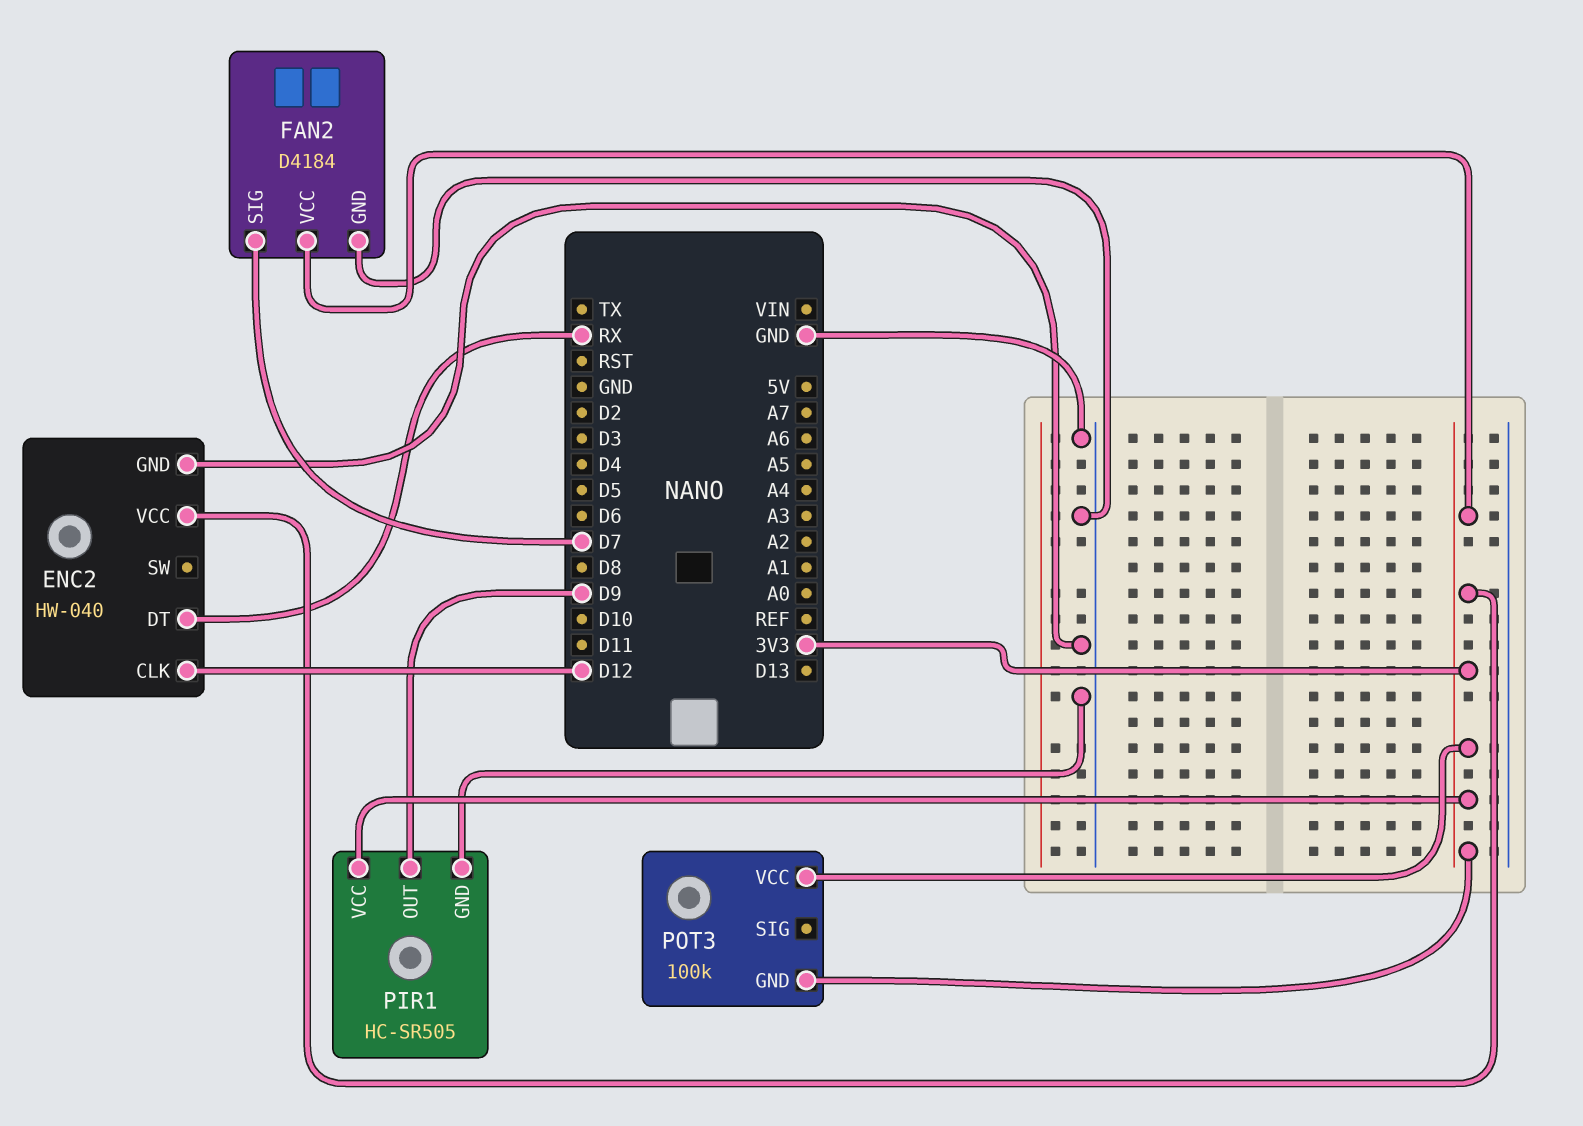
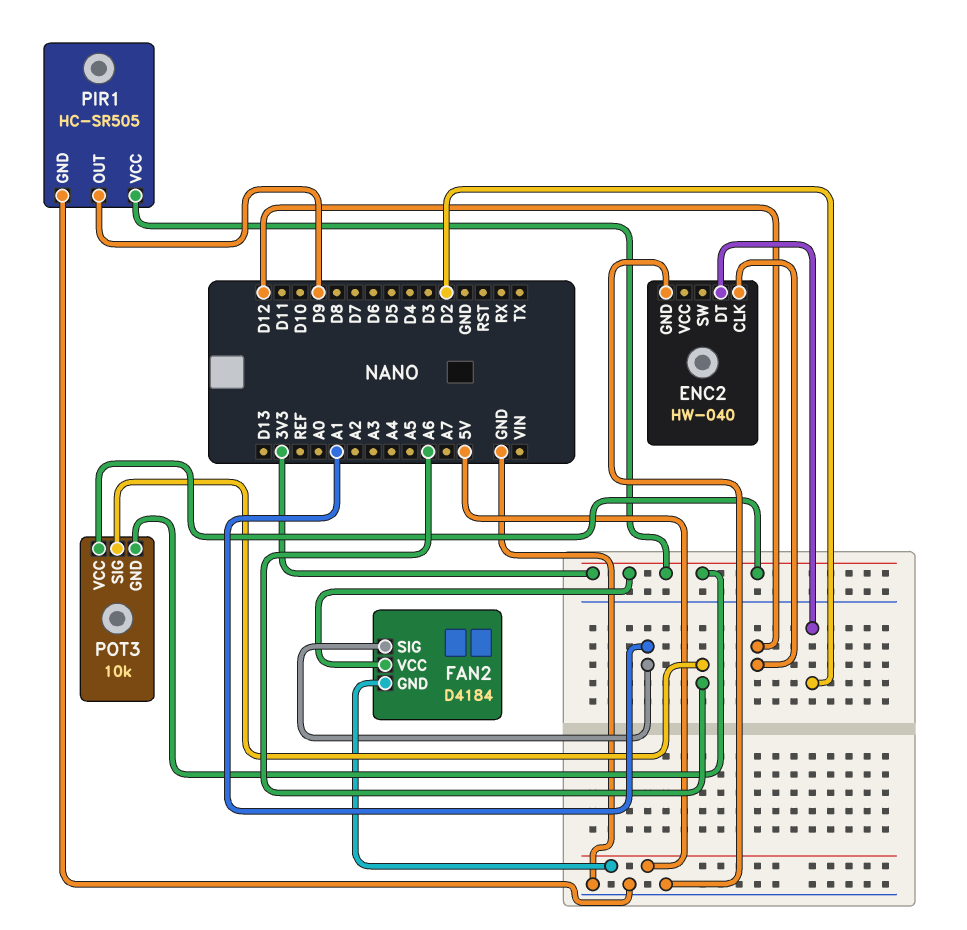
ENC2 pin DT: RX -> D2
ENC2 pin VCC: 3V3 -> none
FAN2 pin GND: GND -> 5V
FAN2 pin SIG: D7 -> A1
POT3: 100k -> 10k
POT3 pin SIG: none -> A6

